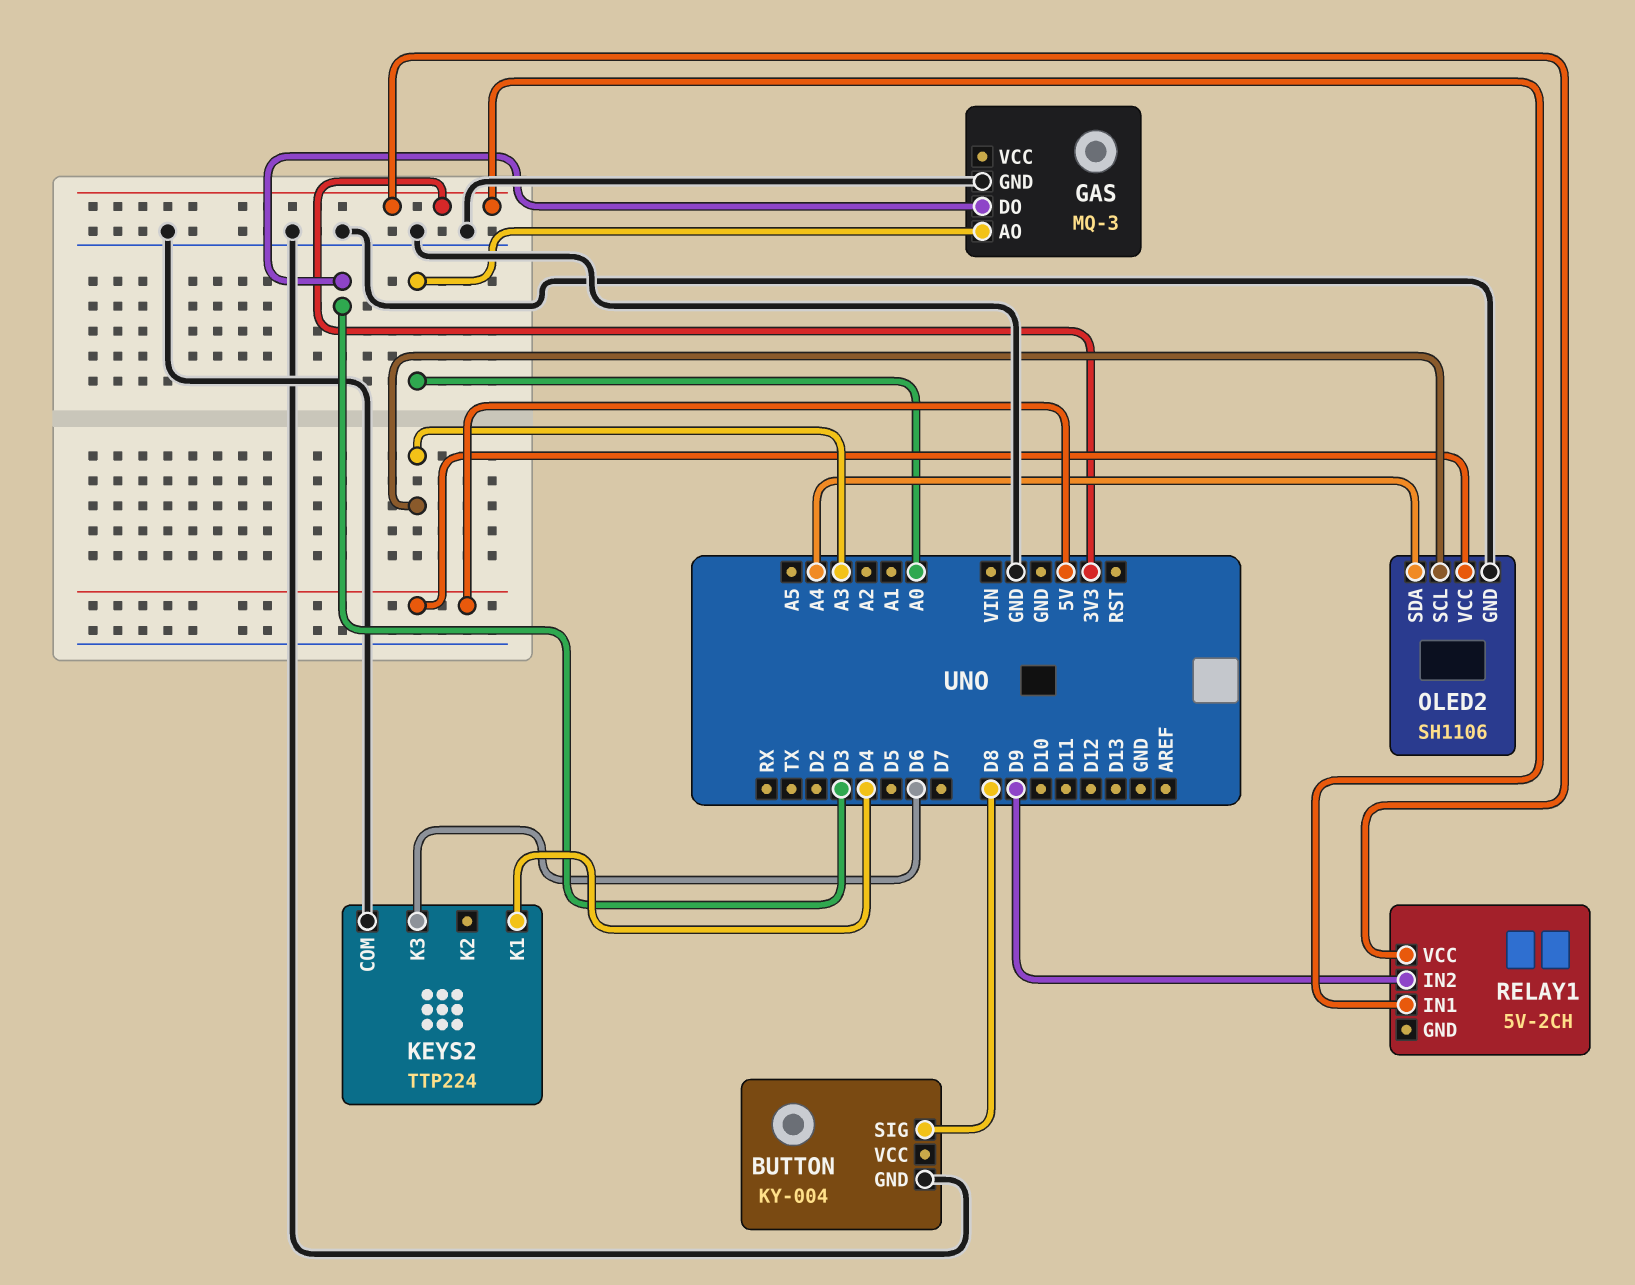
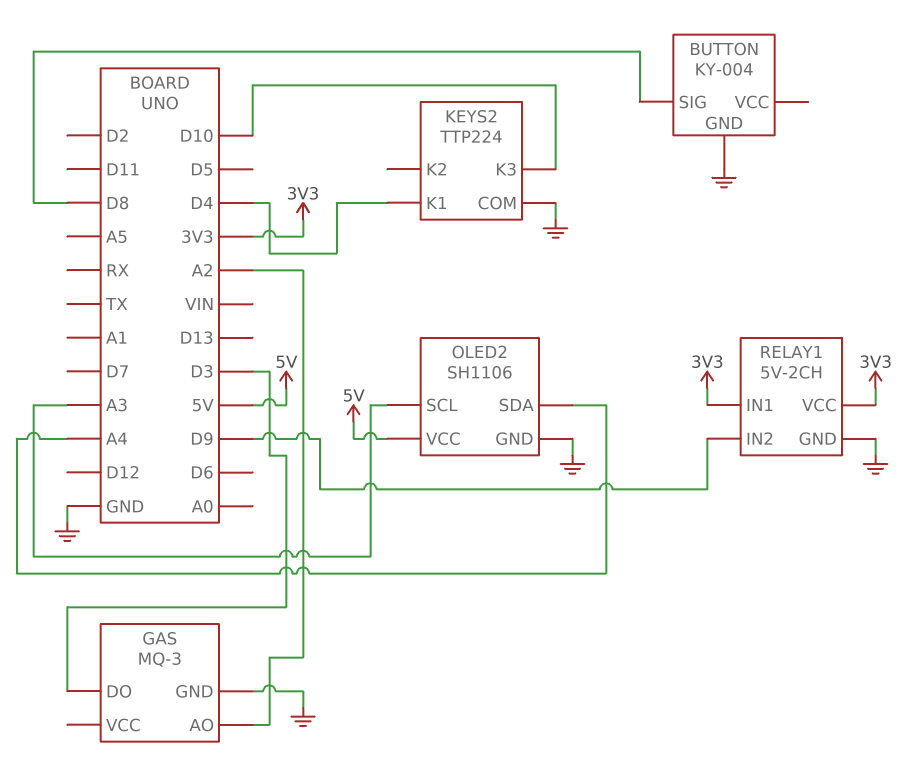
GAS pin AO: A0 -> A2
KEYS2 pin K3: D6 -> D10
RELAY1 pin GND: none -> GND

